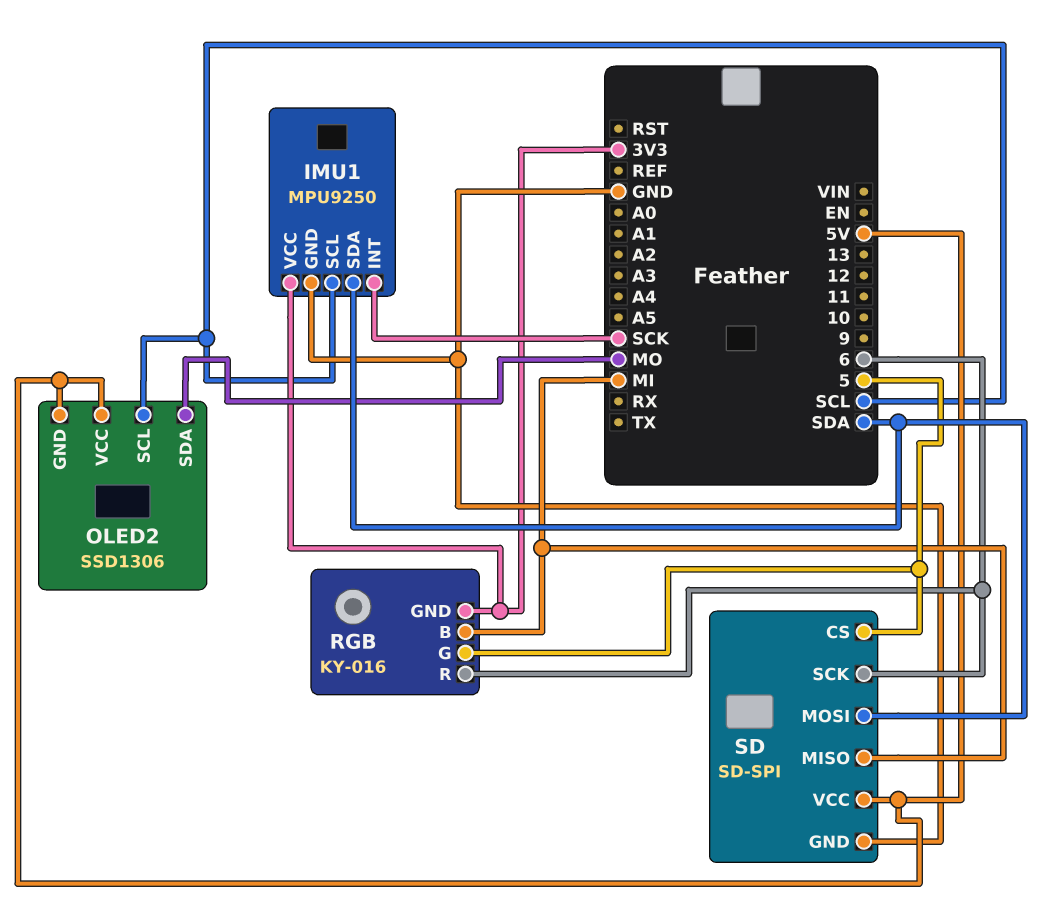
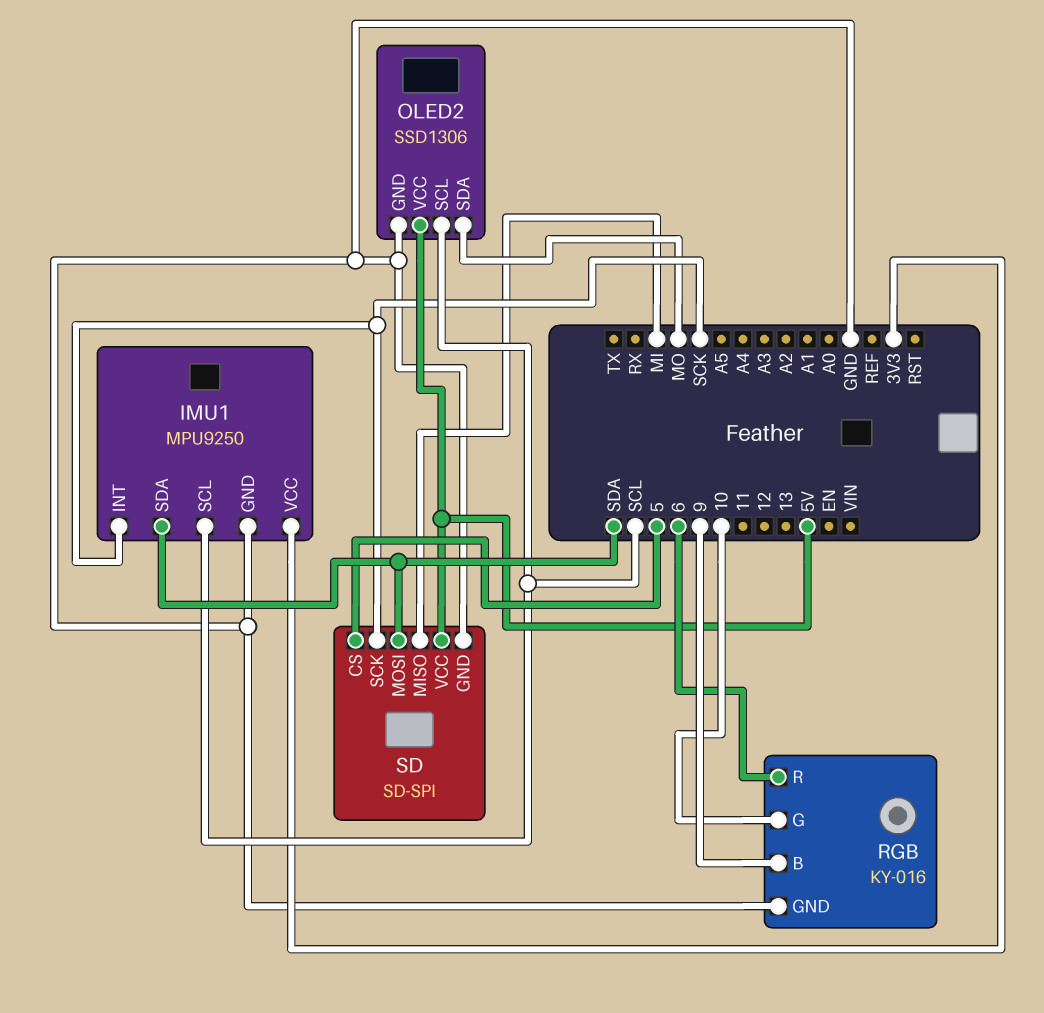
OLED2 pin GND: 5V -> GND
RGB pin B: MI -> 9
RGB pin G: 5 -> 10
RGB pin GND: 3V3 -> GND
SD pin SCK: 6 -> SCK

